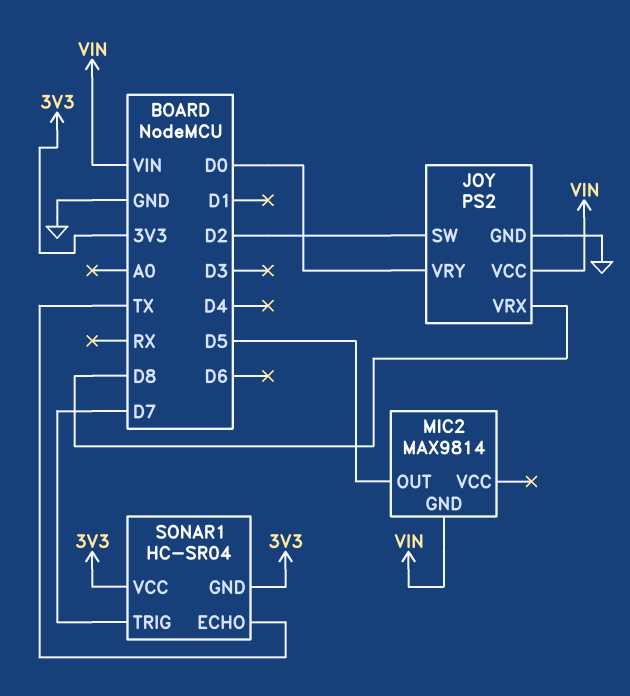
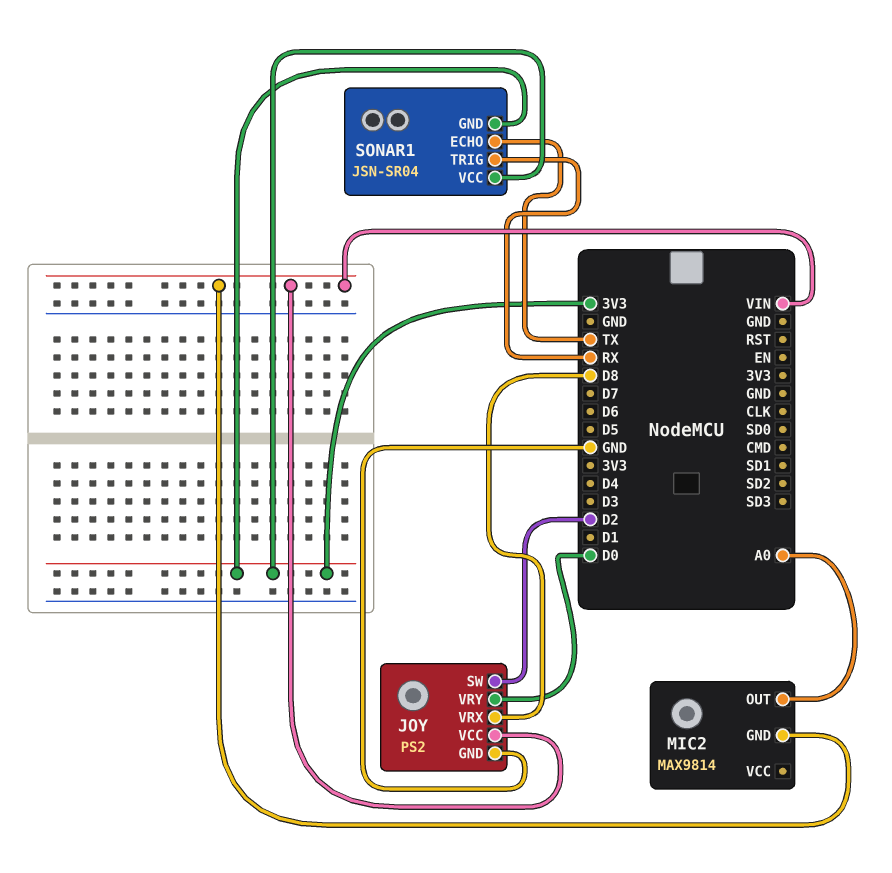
MIC2 pin OUT: D5 -> A0
SONAR1: HC-SR04 -> JSN-SR04
SONAR1 pin TRIG: D7 -> RX

